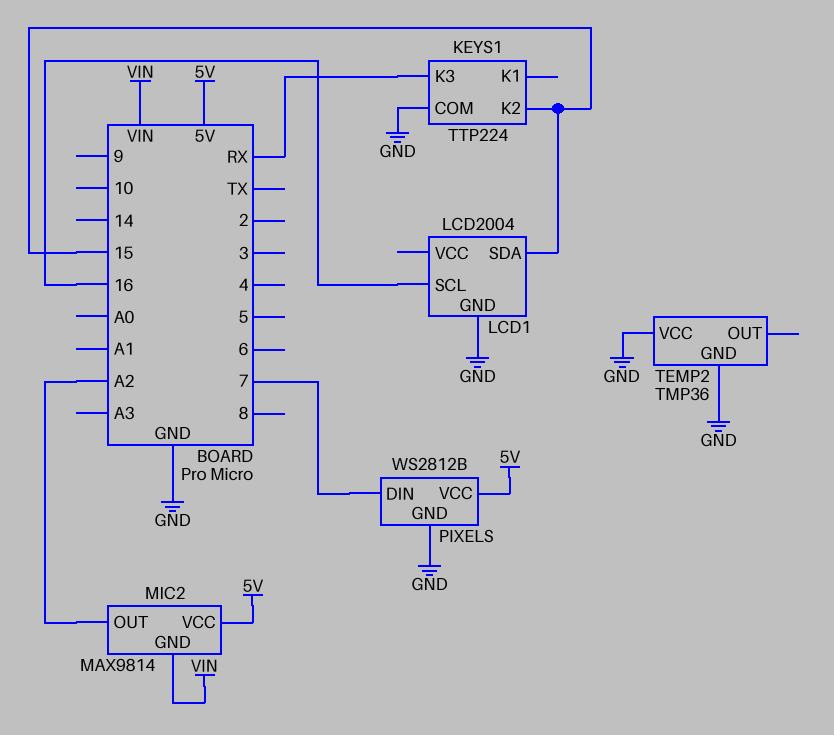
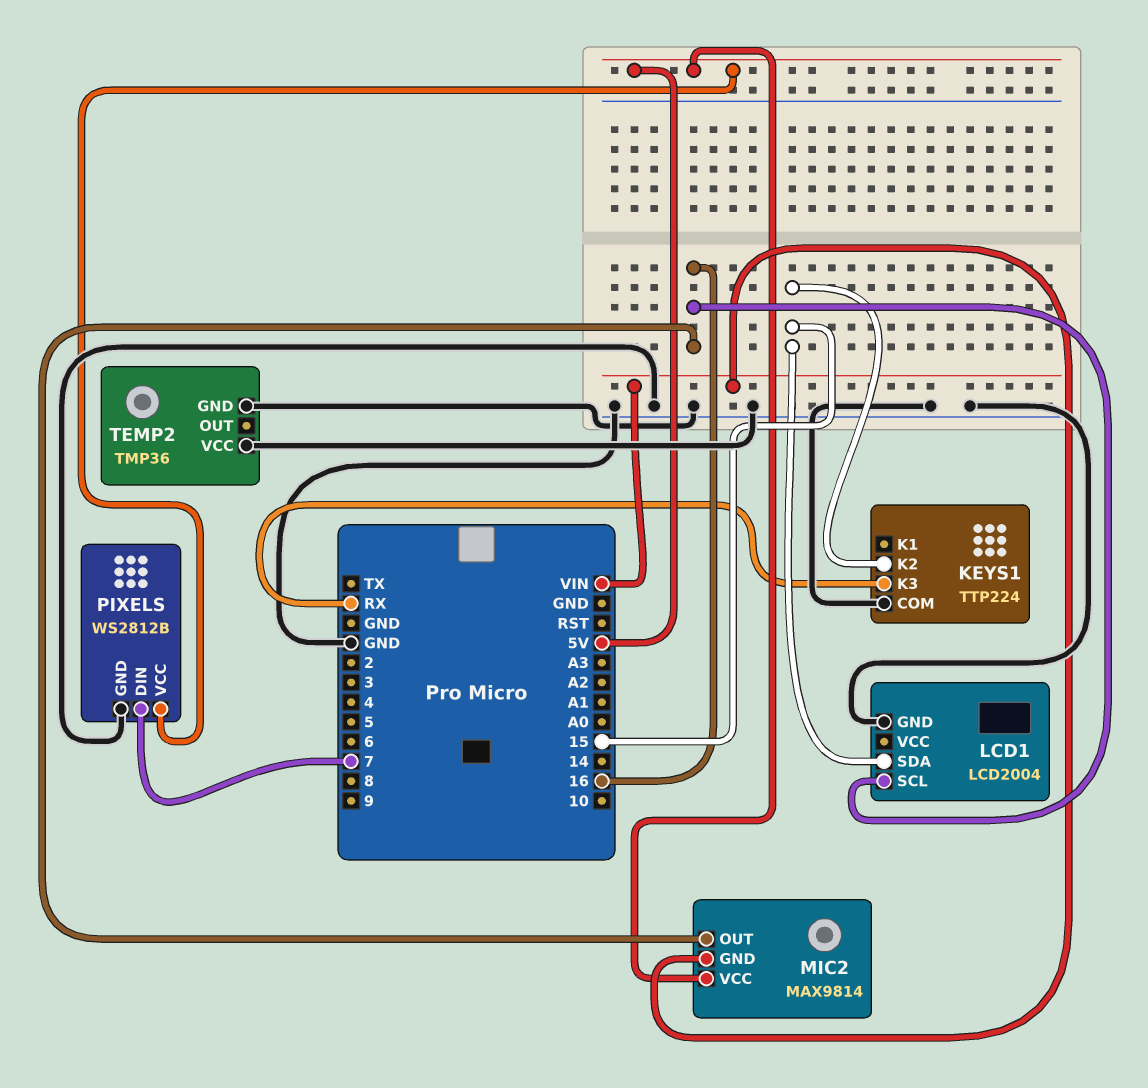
MIC2 pin OUT: A2 -> 16

